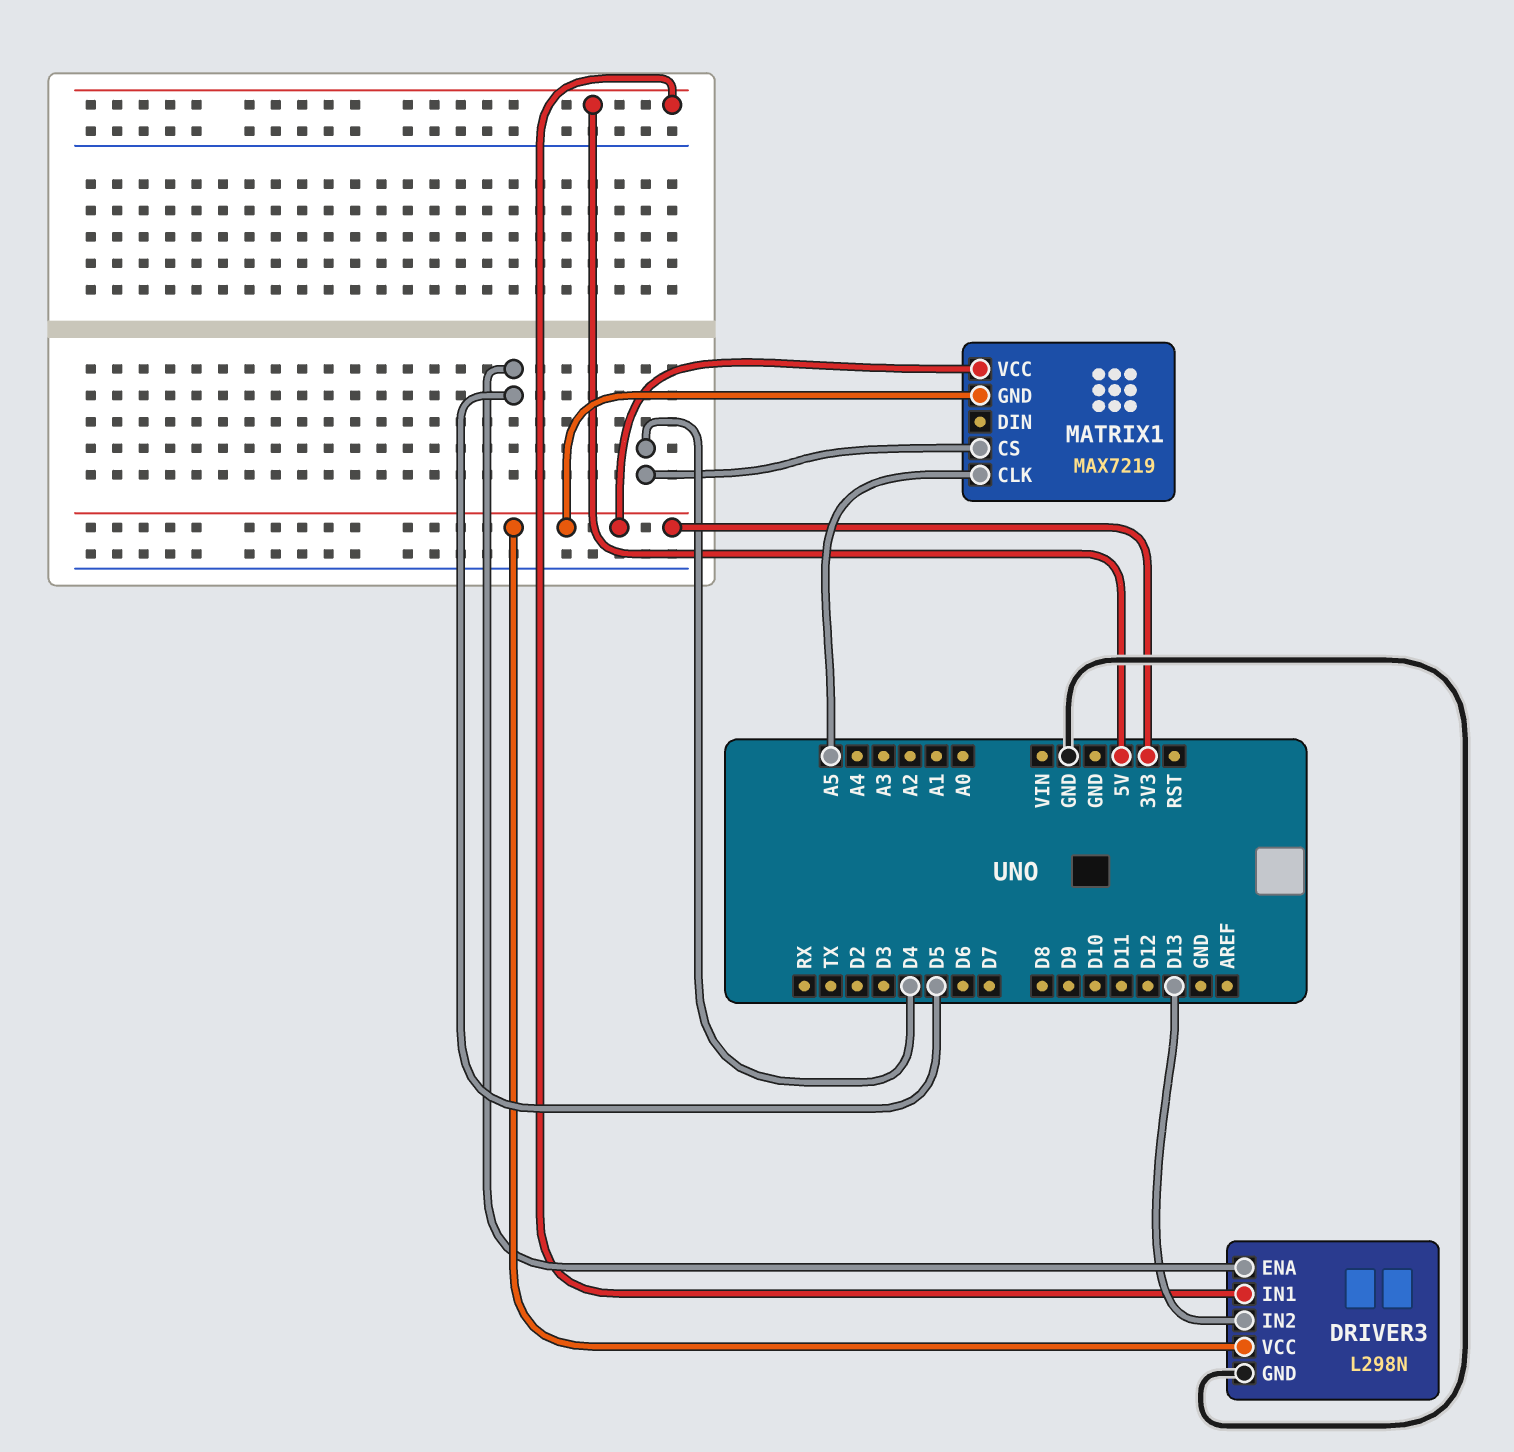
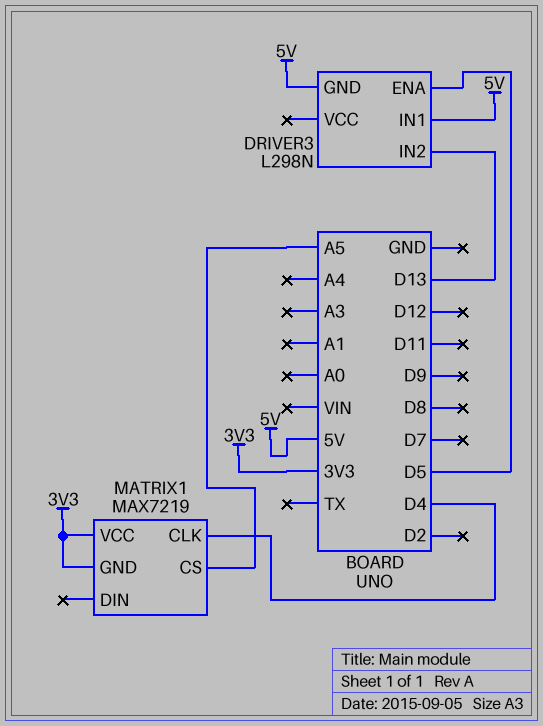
DRIVER3 pin GND: GND -> 5V
DRIVER3 pin VCC: 3V3 -> none
MATRIX1 pin CLK: A5 -> D4
MATRIX1 pin CS: D4 -> A5

